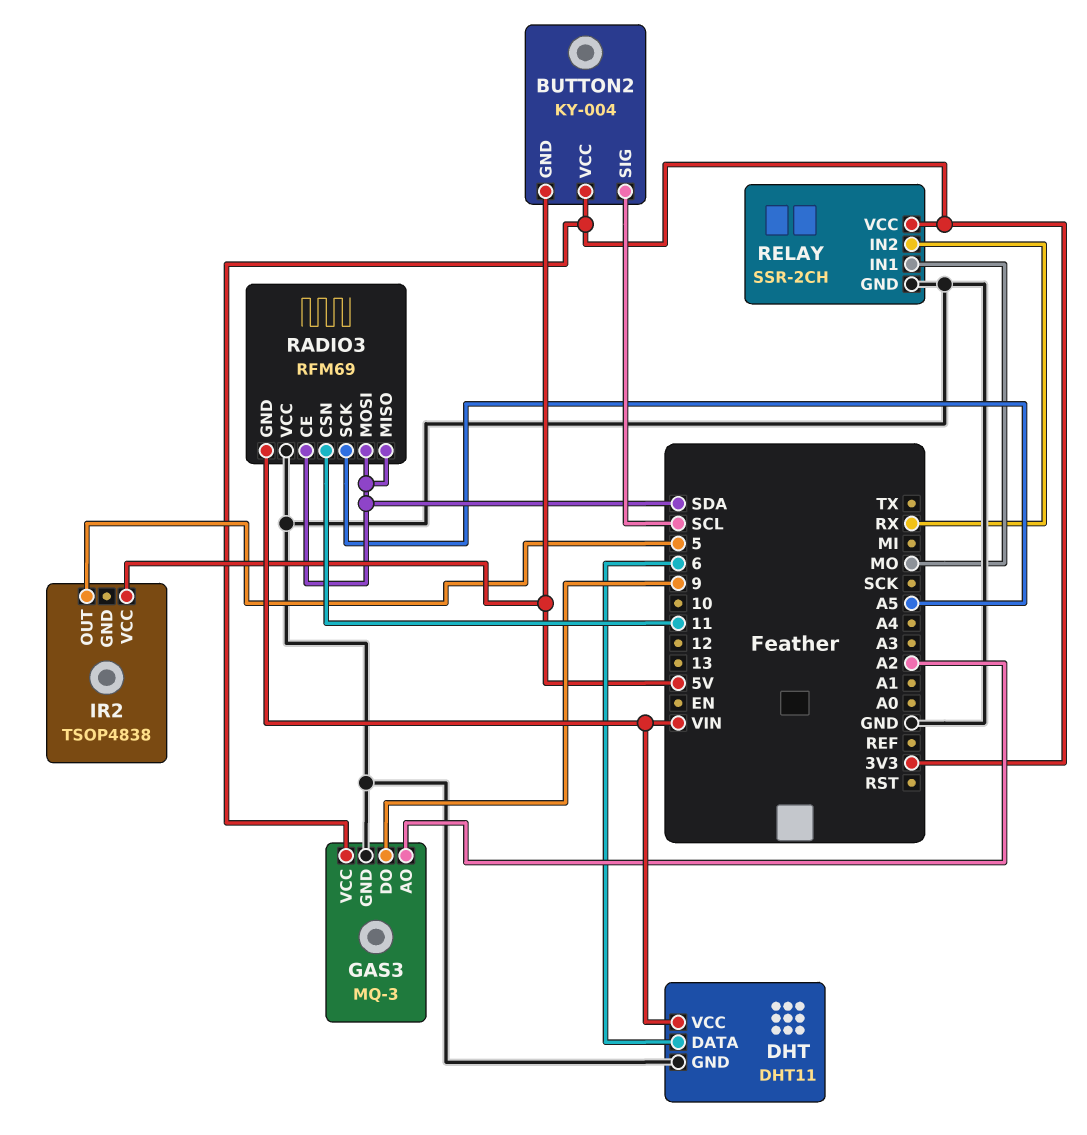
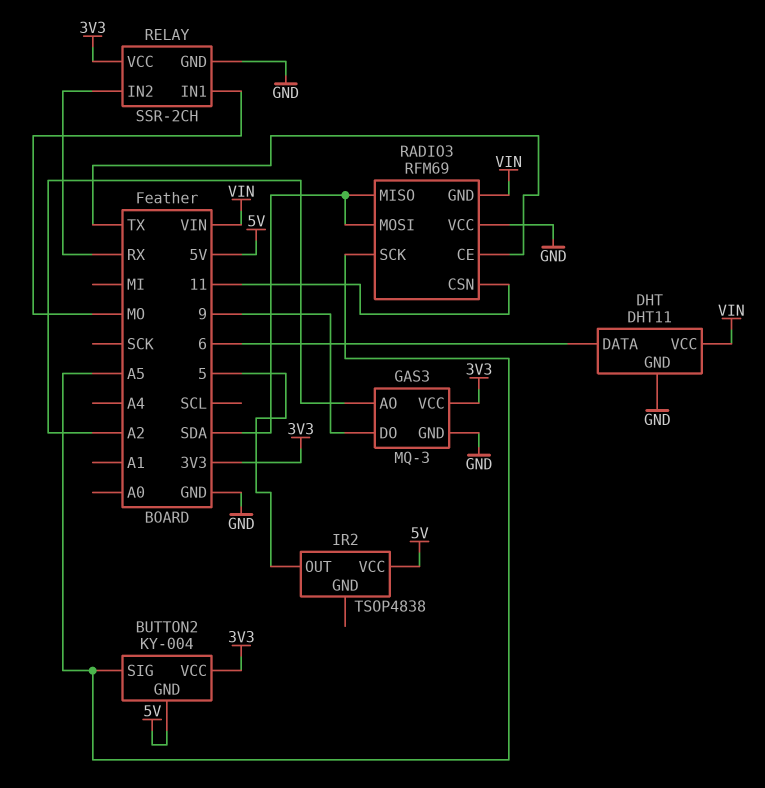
BUTTON2 pin SIG: SCL -> A5
RADIO3 pin CE: SDA -> TX

